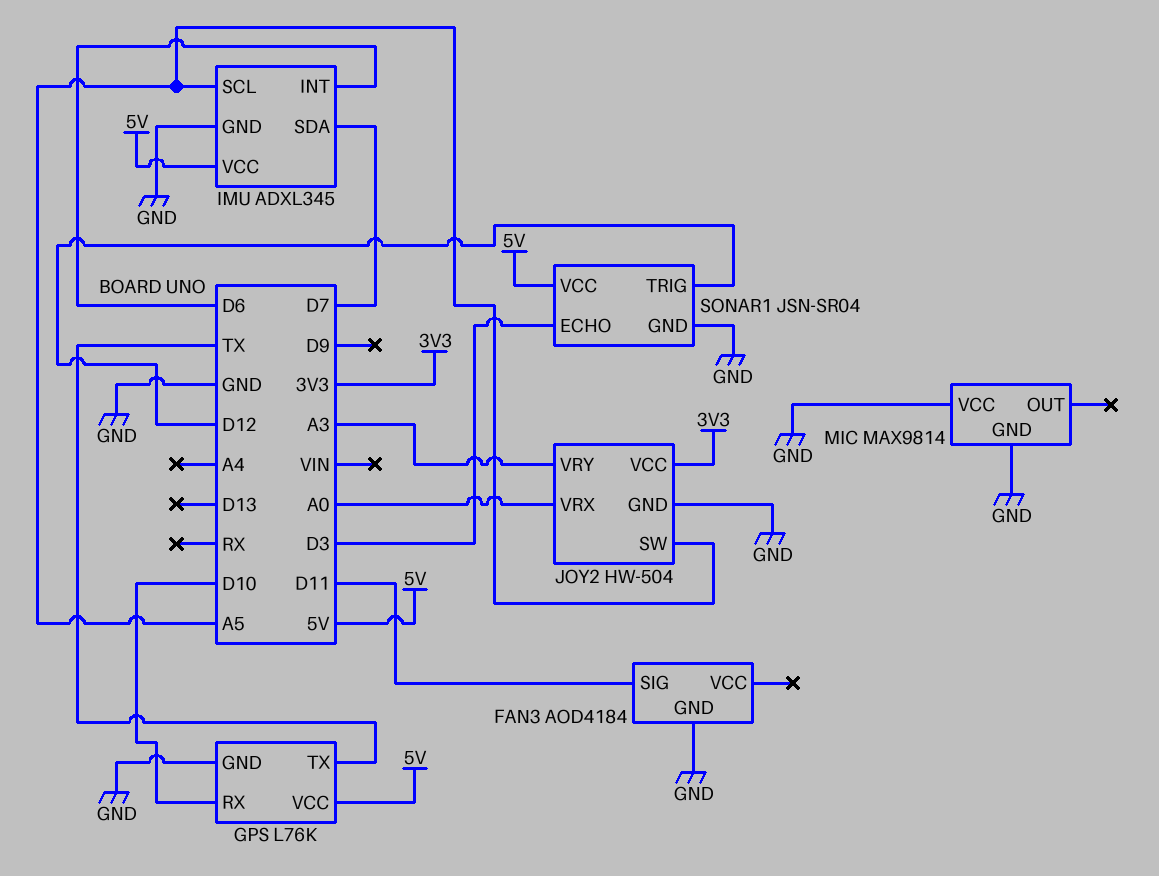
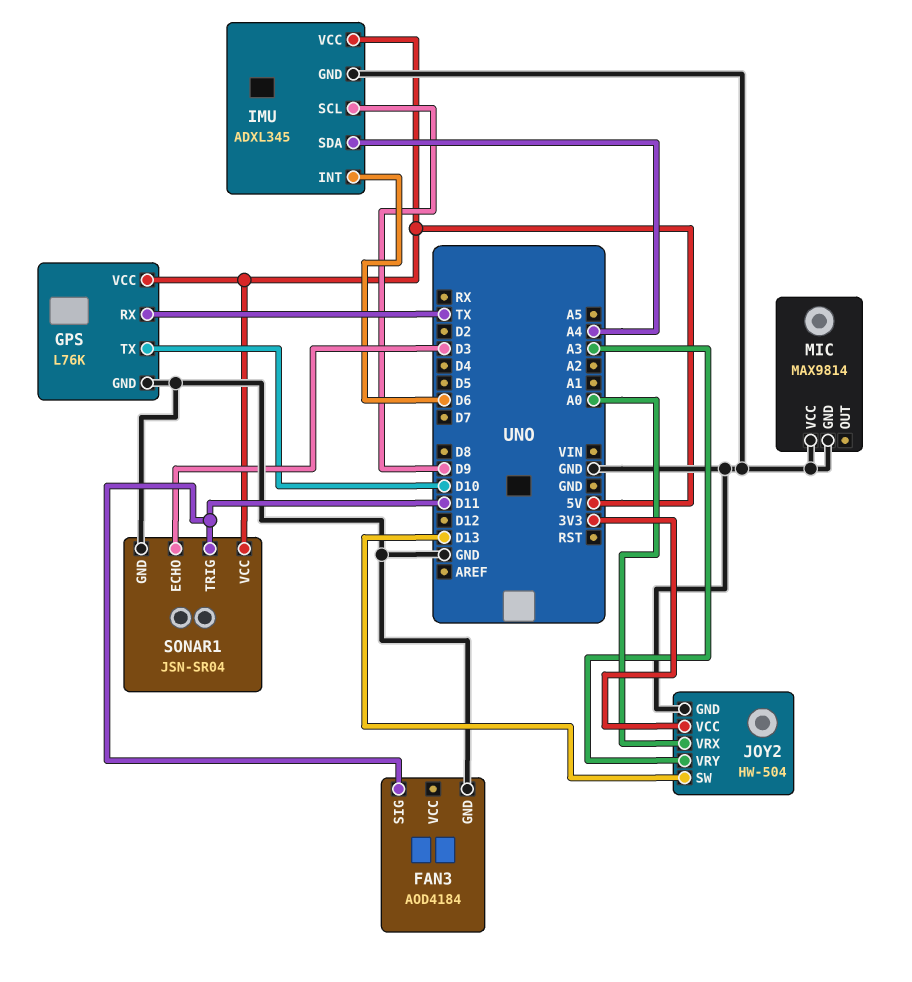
GPS pin RX: D10 -> TX
GPS pin TX: TX -> D10
IMU pin SCL: A5 -> D9
IMU pin SDA: D7 -> A4
JOY2 pin SW: A5 -> D13
SONAR1 pin TRIG: D12 -> D11

